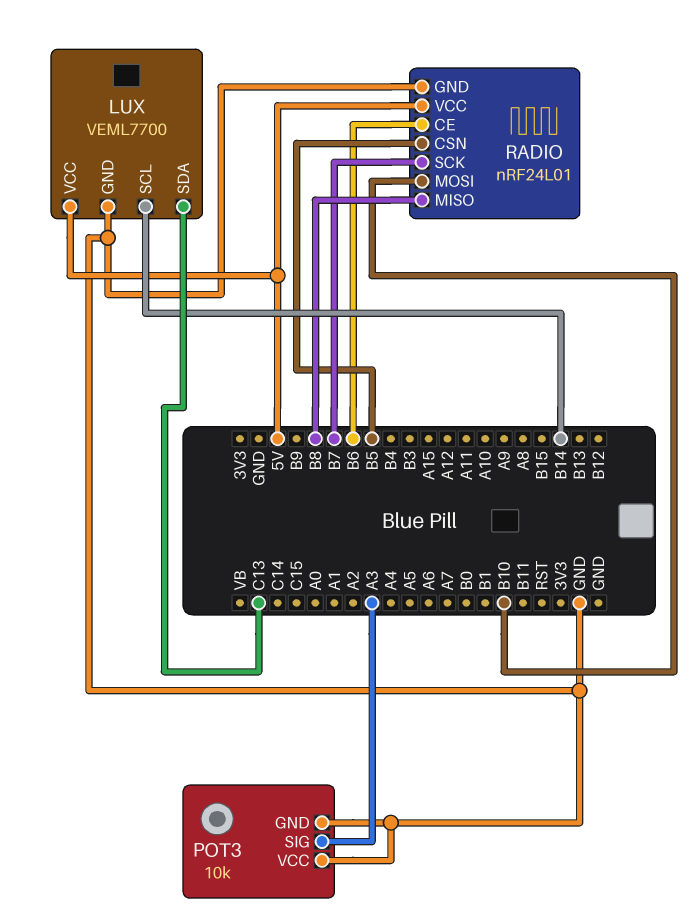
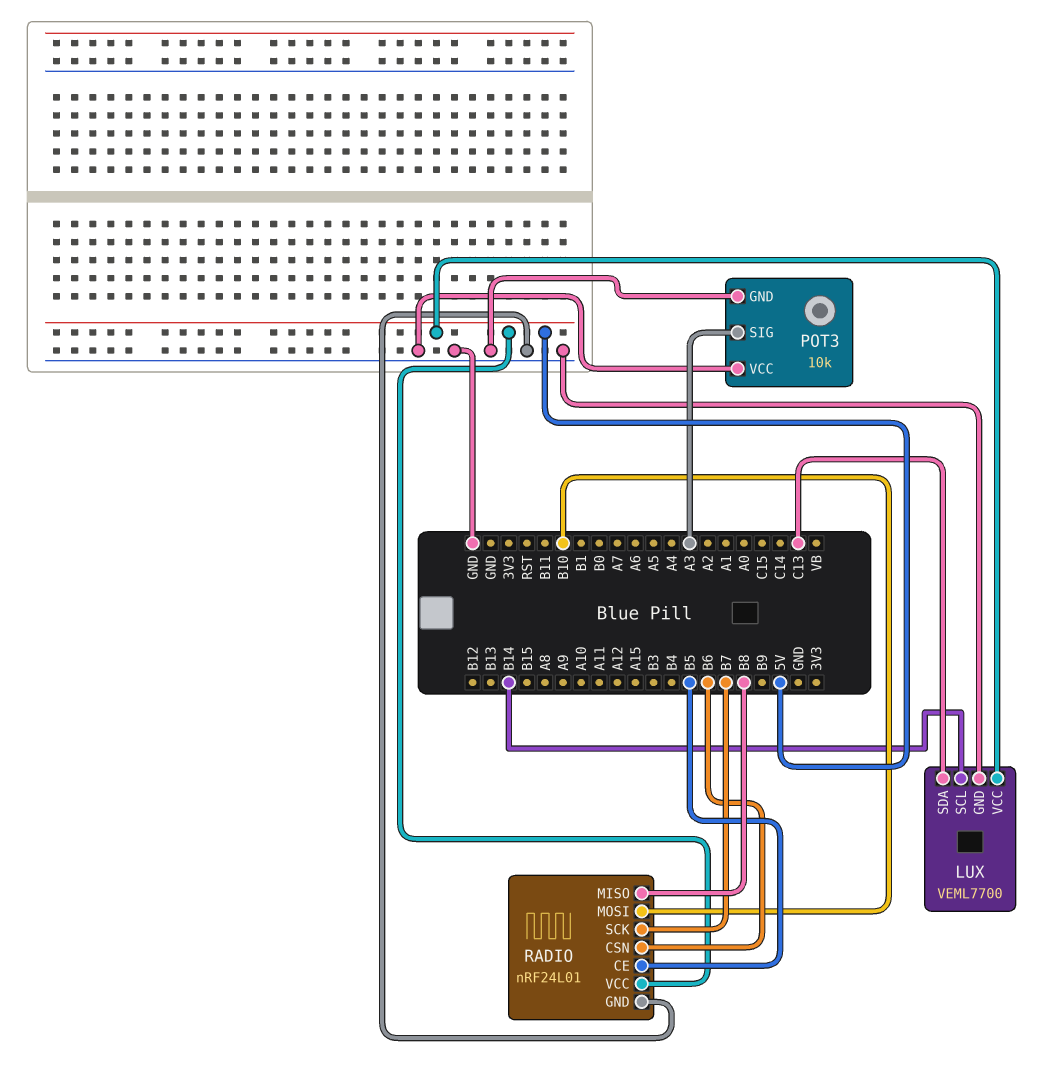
RADIO pin CE: B6 -> B5
RADIO pin CSN: B5 -> B6

